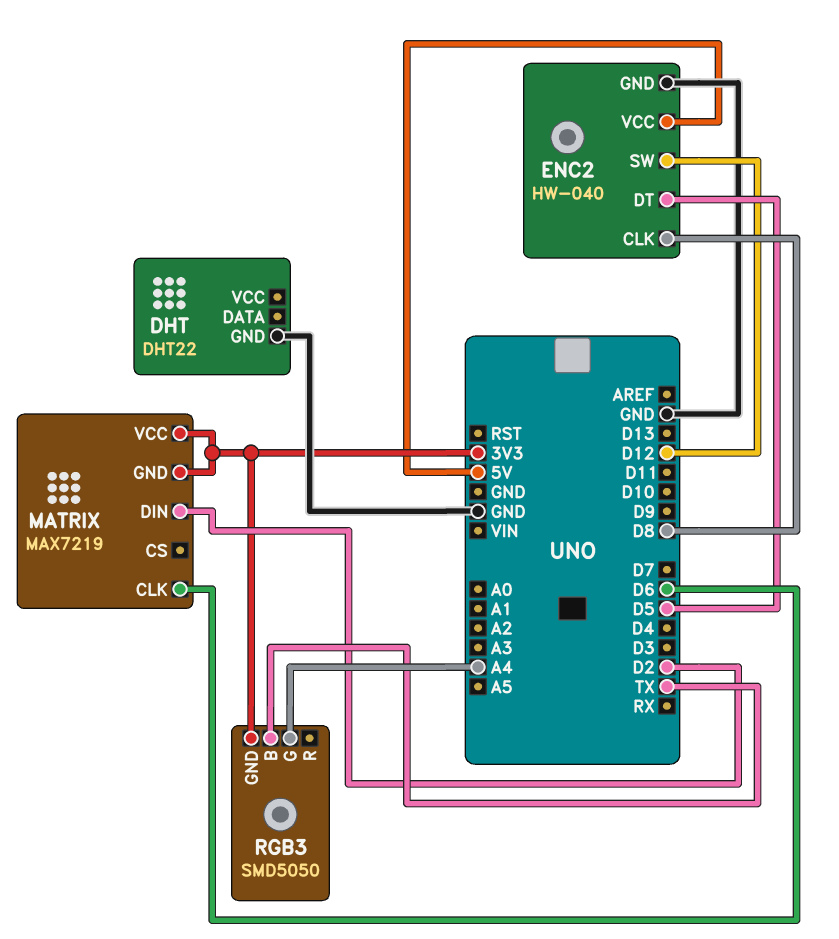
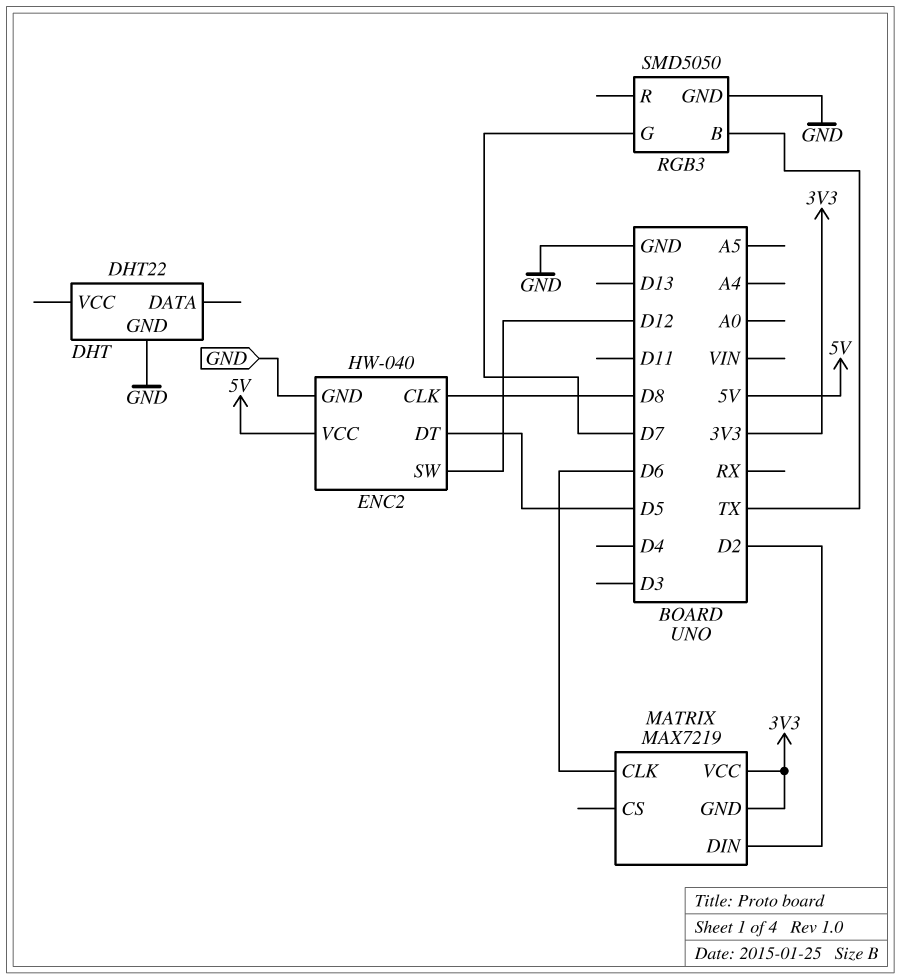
RGB3 pin G: A4 -> D7
RGB3 pin GND: 3V3 -> GND

